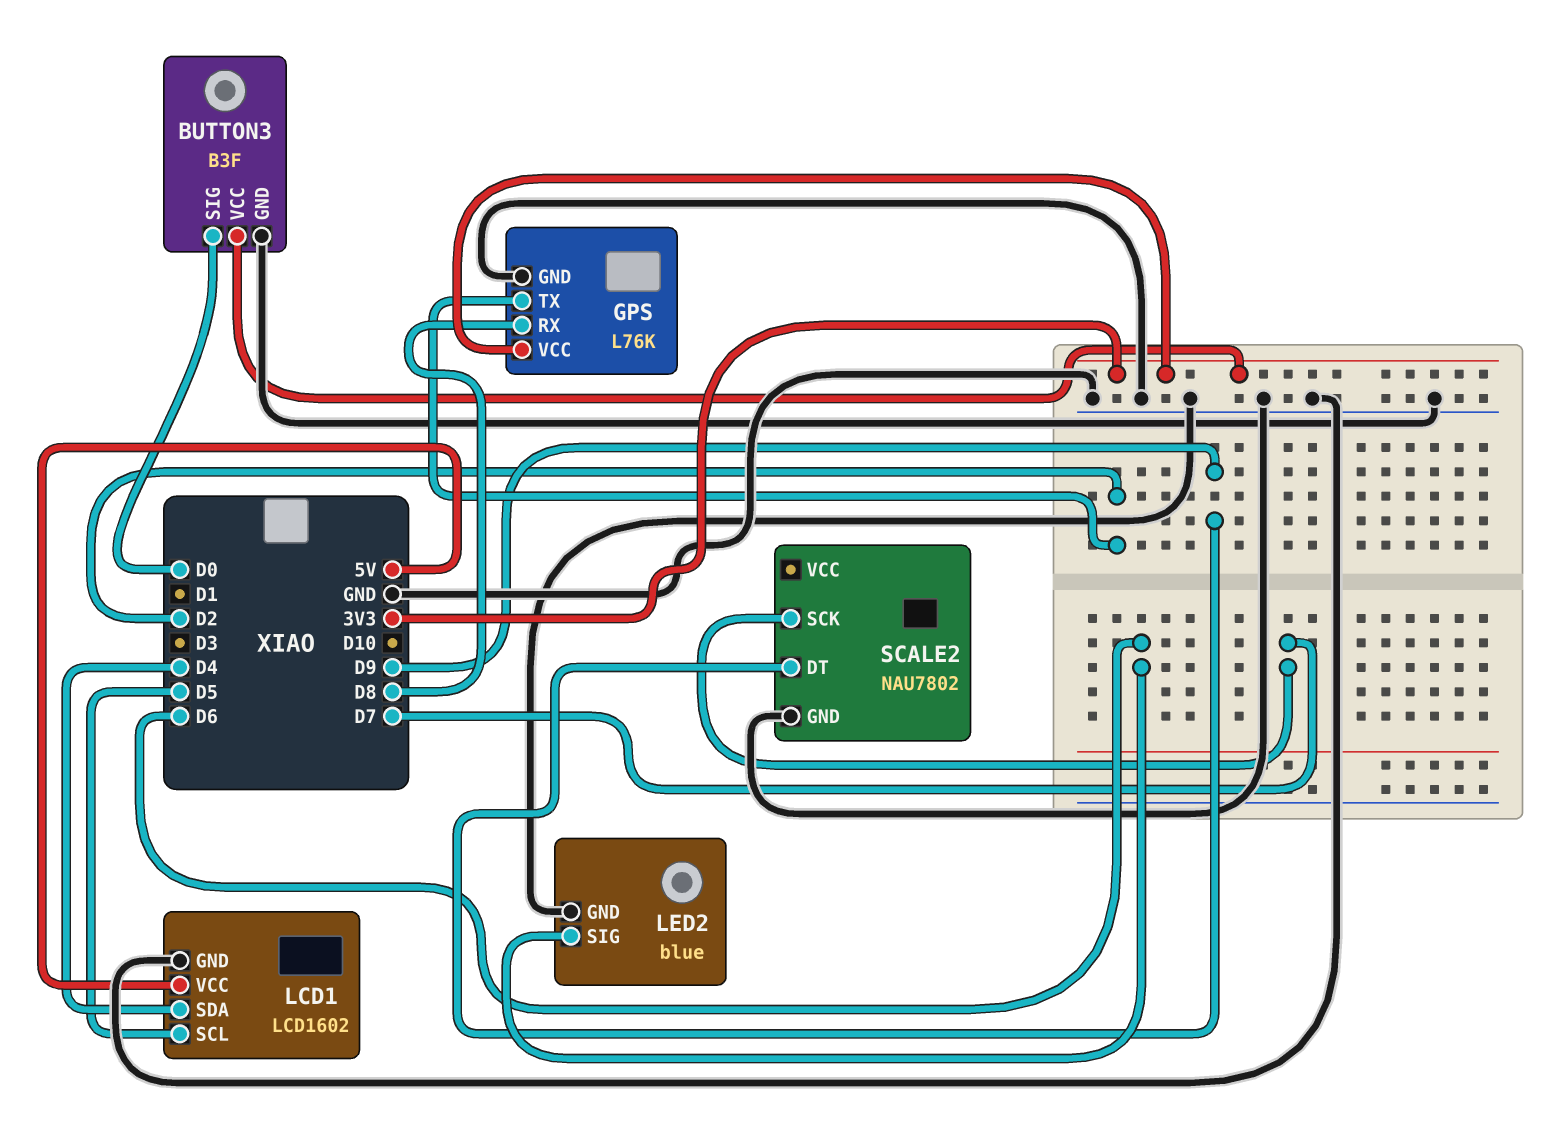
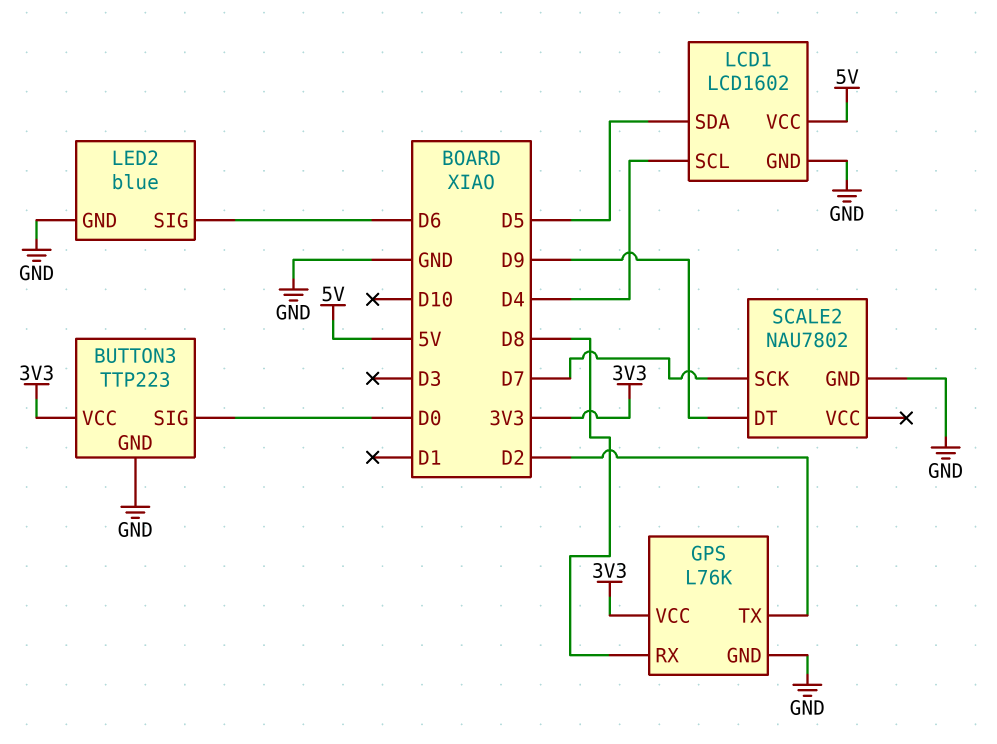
BUTTON3: B3F -> TTP223
LCD1 pin SCL: D5 -> D4
LCD1 pin SDA: D4 -> D5

